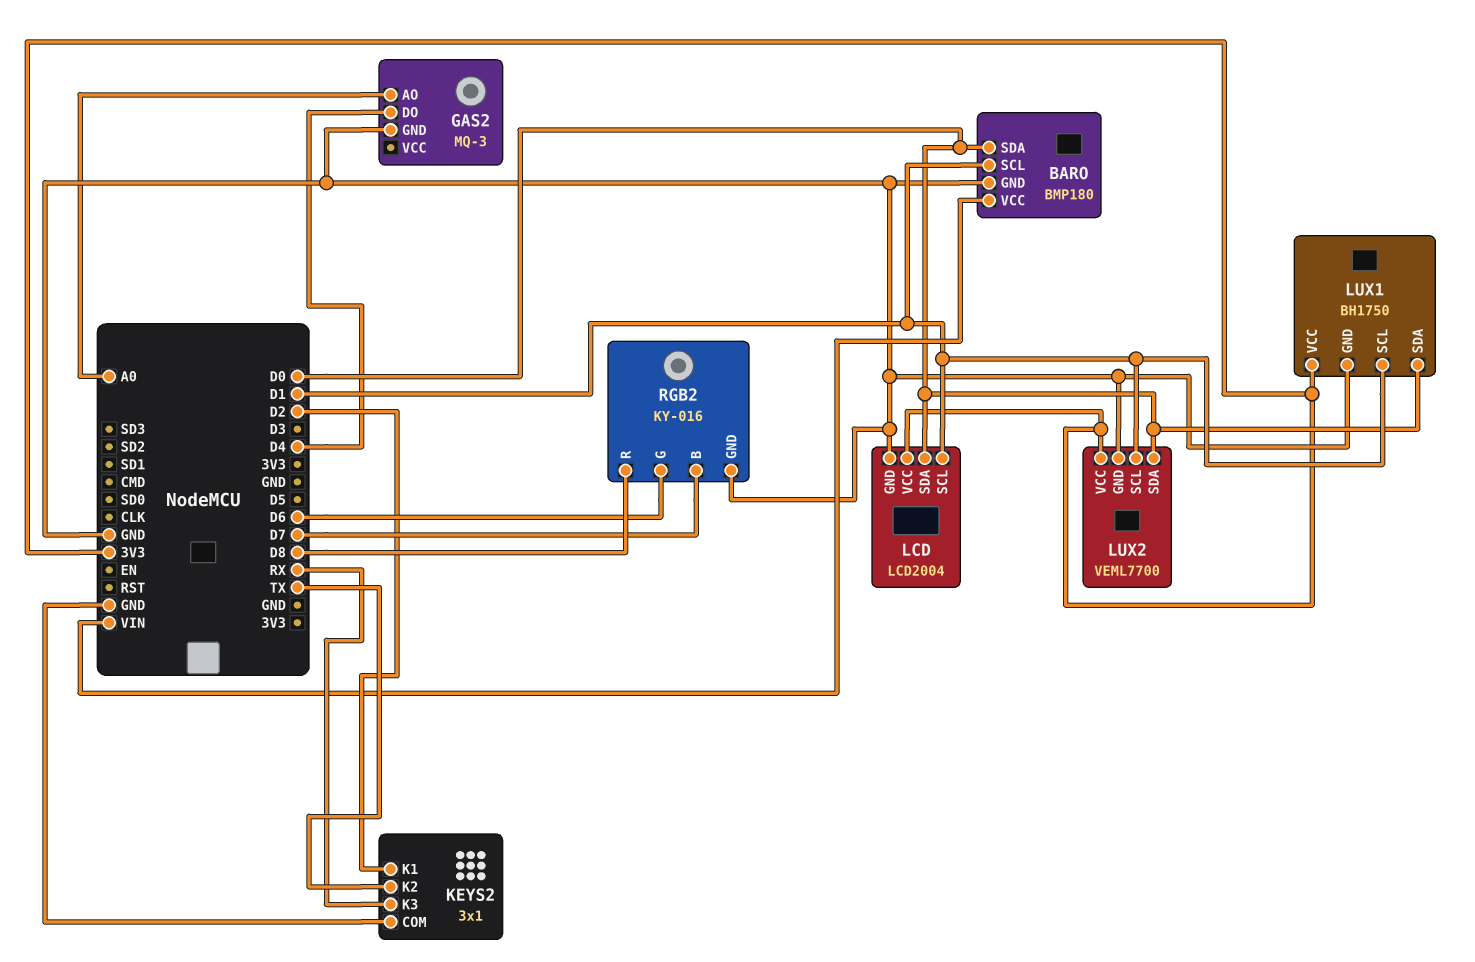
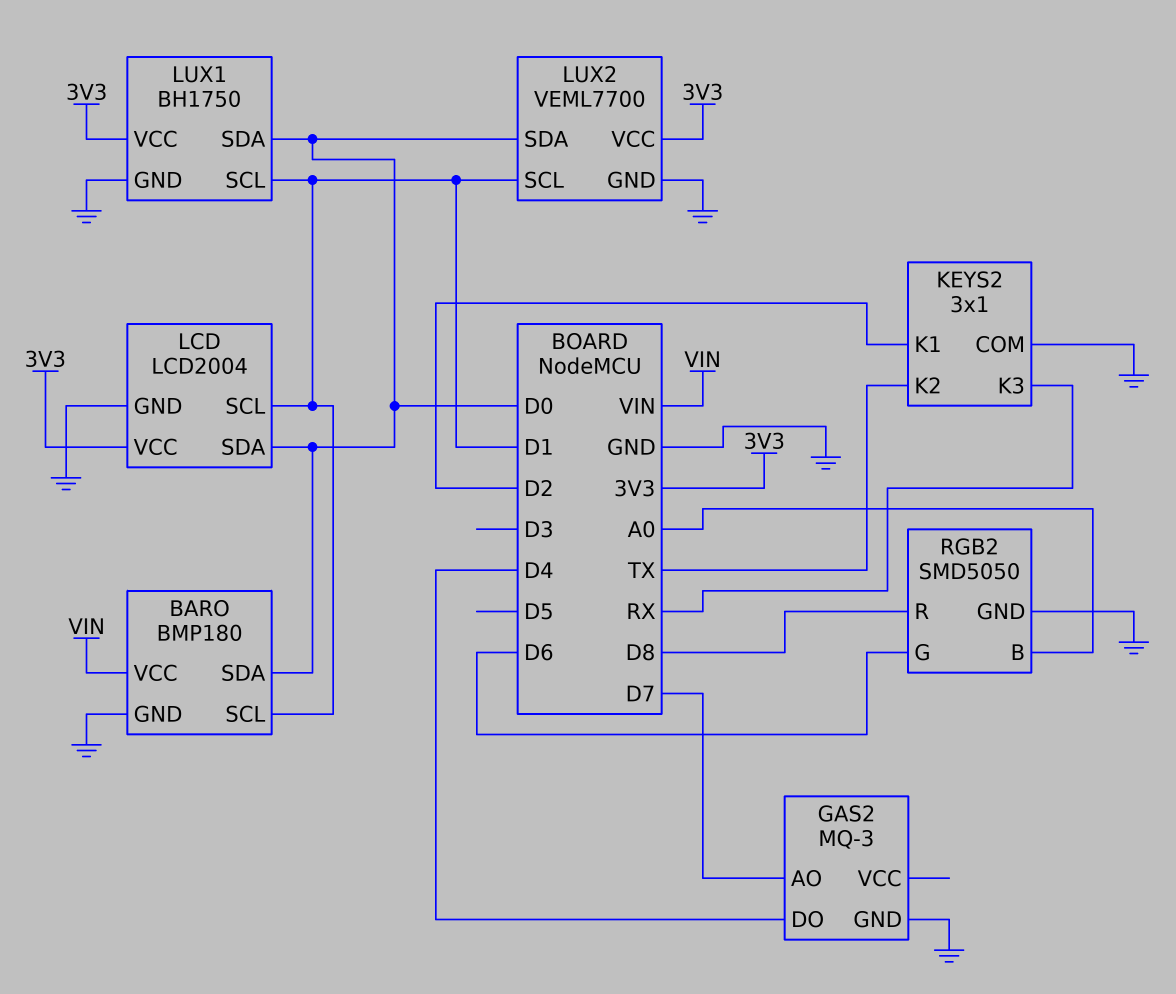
GAS2 pin AO: A0 -> D7
RGB2: KY-016 -> SMD5050
RGB2 pin B: D7 -> A0

